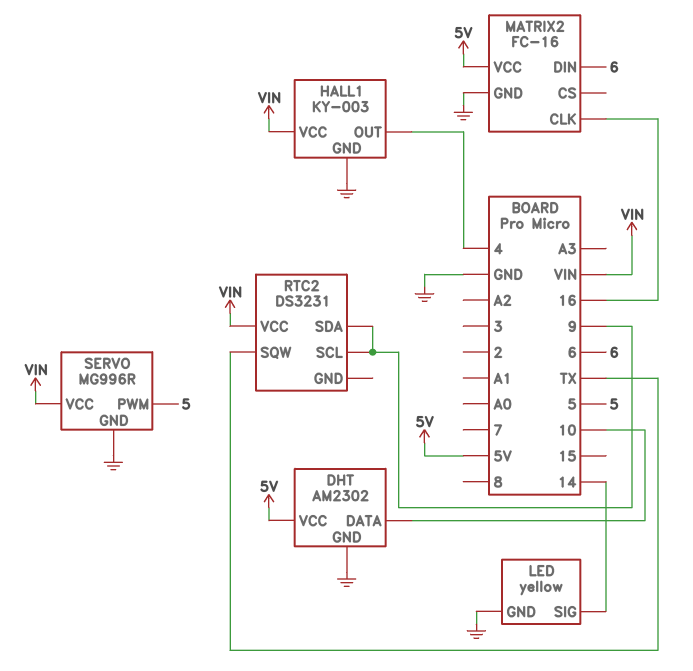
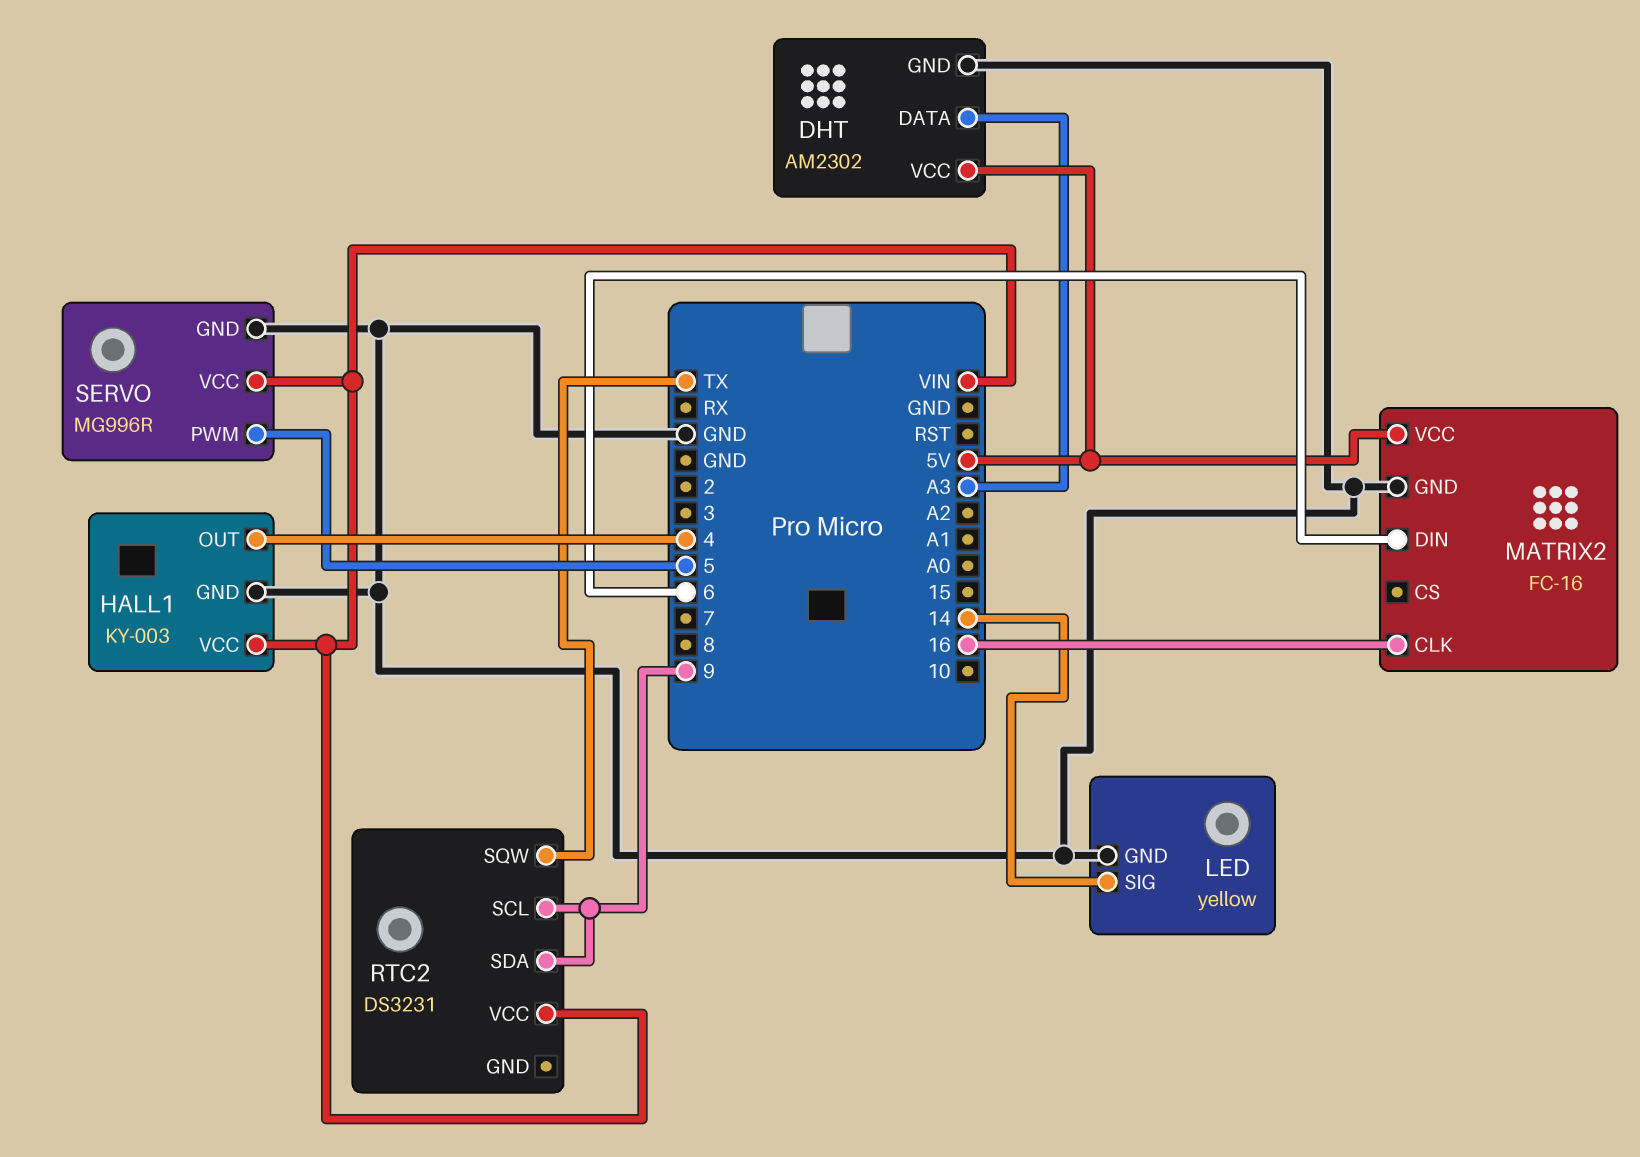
DHT pin DATA: 10 -> A3

